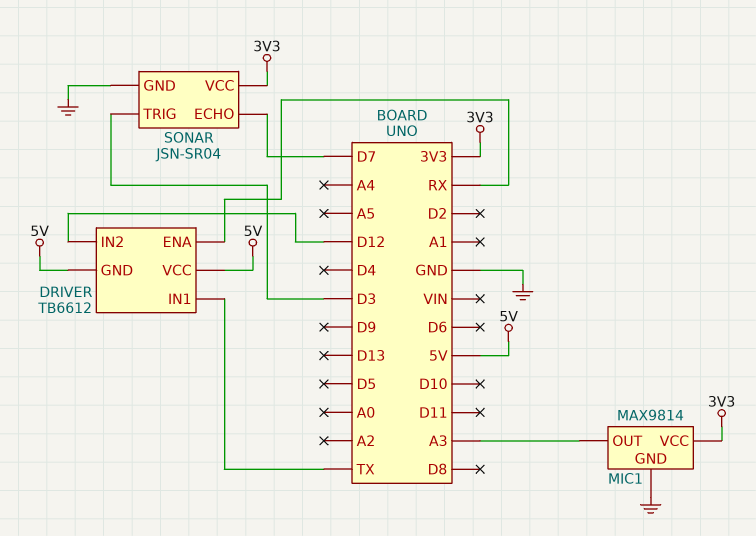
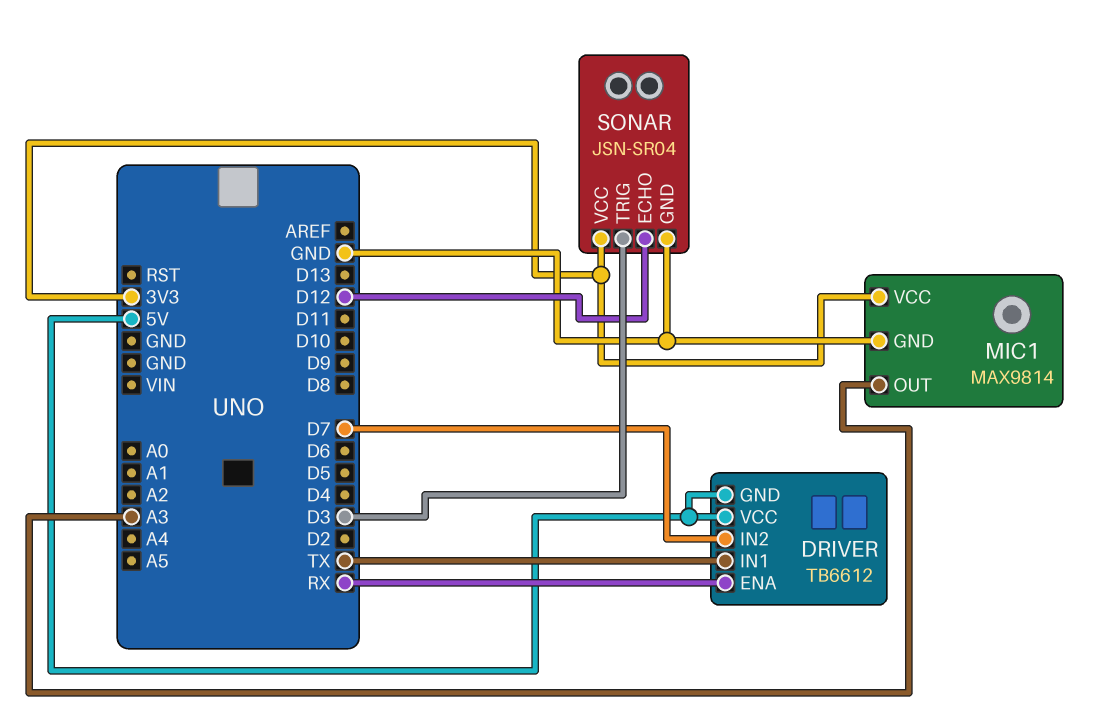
DRIVER pin IN2: D12 -> D7
SONAR pin ECHO: D7 -> D12

